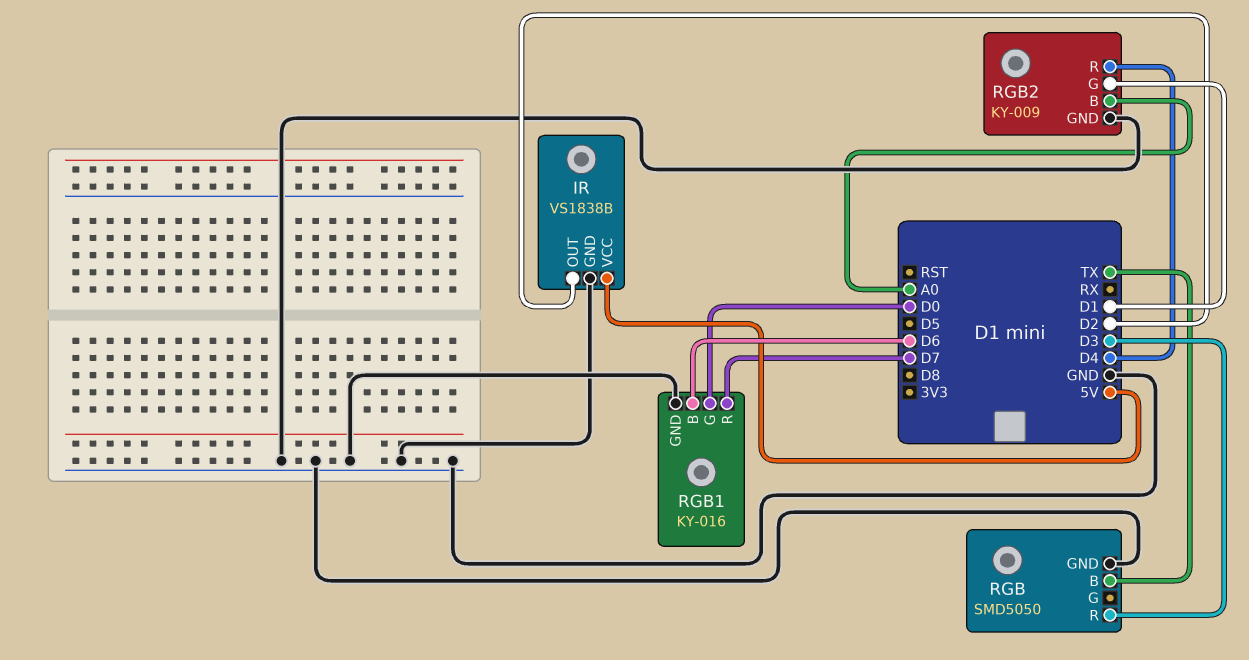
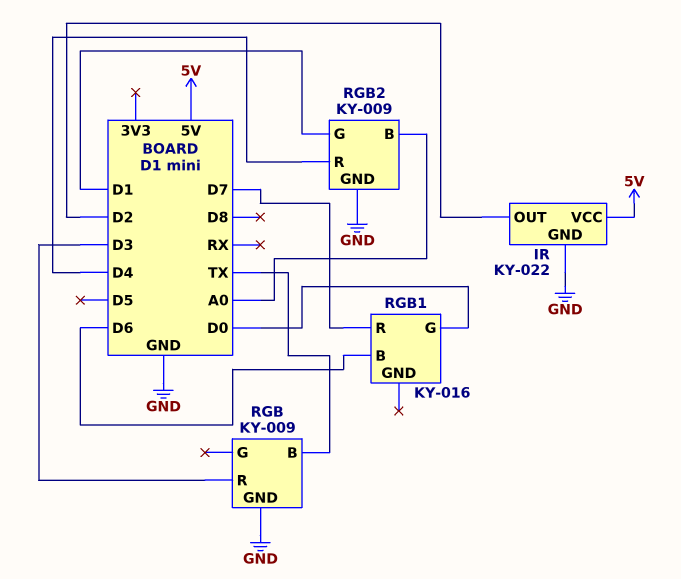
IR: VS1838B -> KY-022
RGB: SMD5050 -> KY-009
RGB1 pin GND: GND -> none

